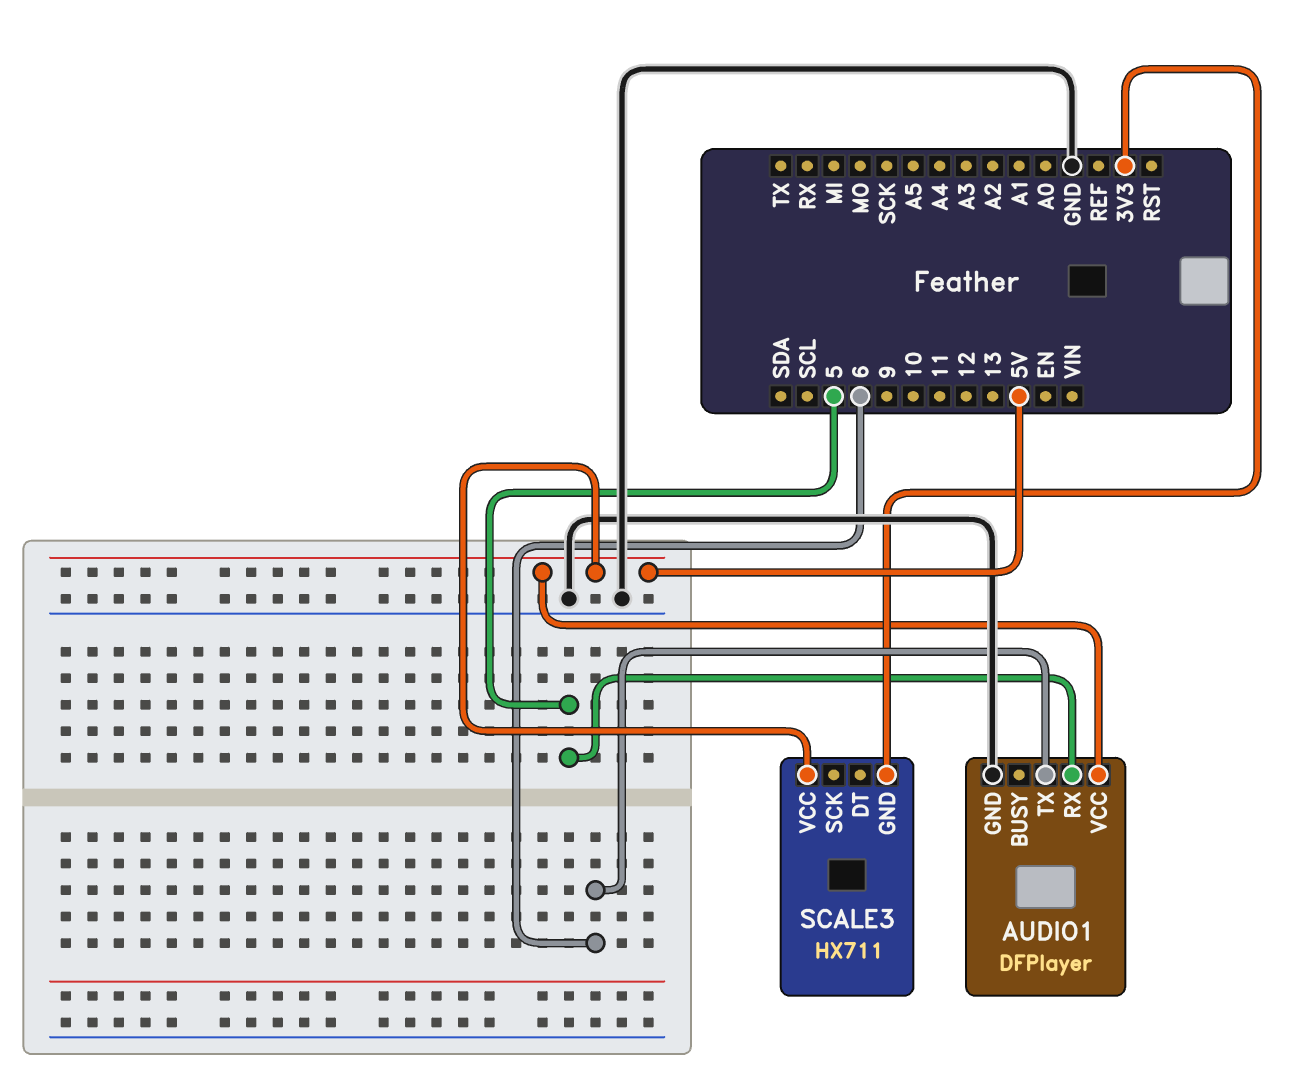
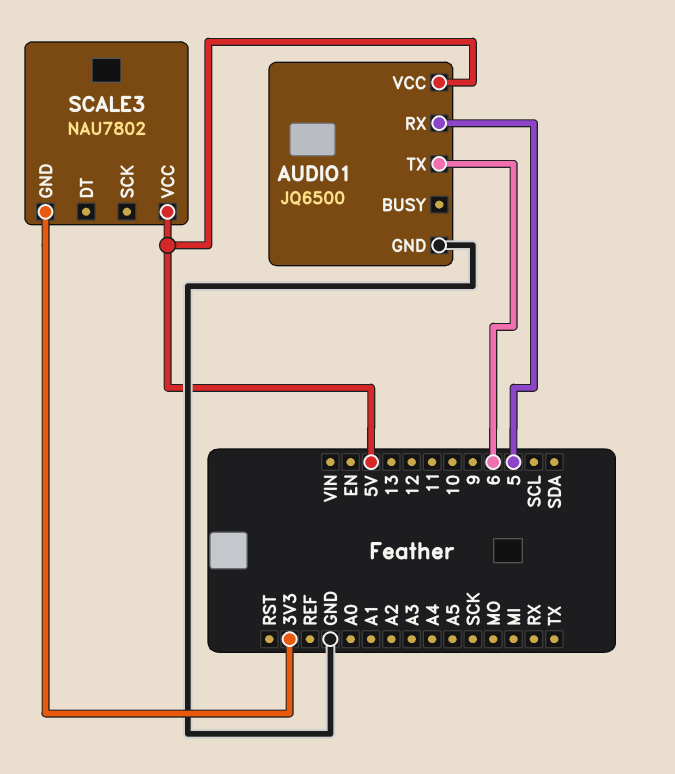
AUDIO1: DFPlayer -> JQ6500
SCALE3: HX711 -> NAU7802

